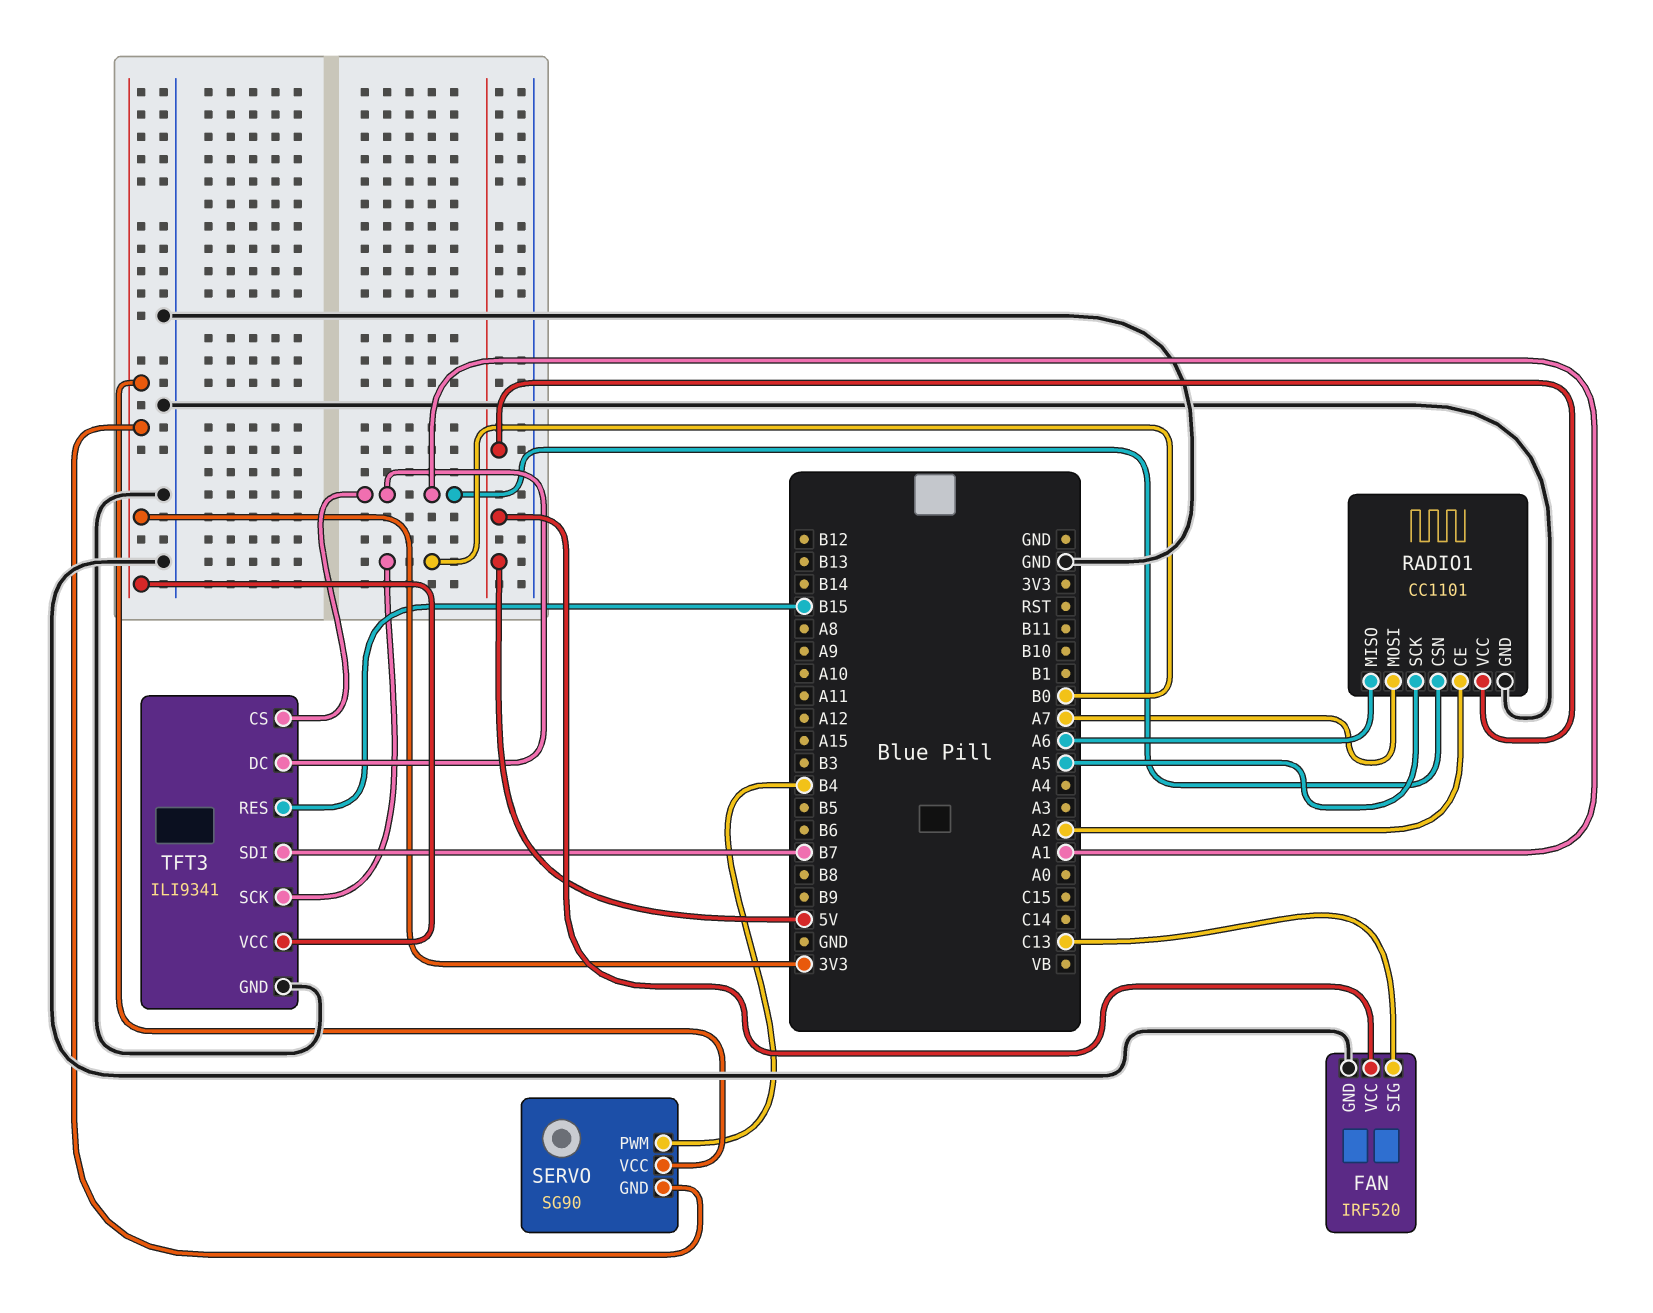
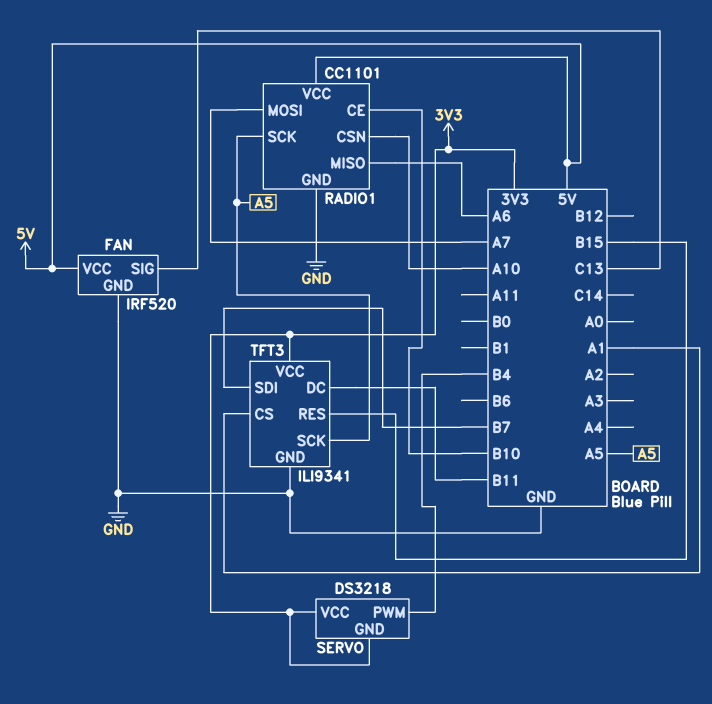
RADIO1 pin CE: A2 -> B10
RADIO1 pin CSN: A1 -> A10
SERVO: SG90 -> DS3218
TFT3 pin DC: A1 -> B11
TFT3 pin SCK: B0 -> A5

